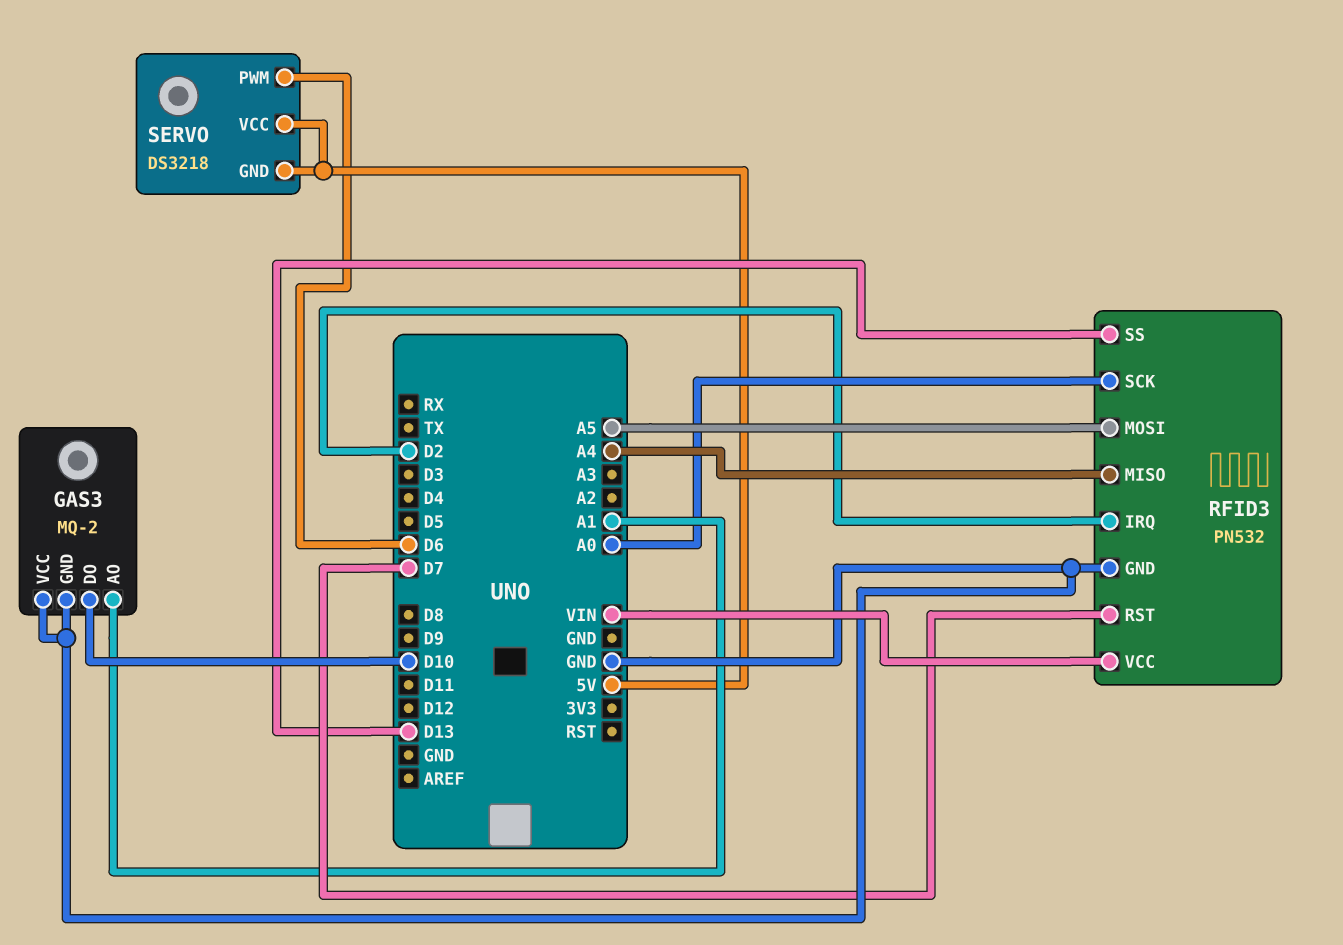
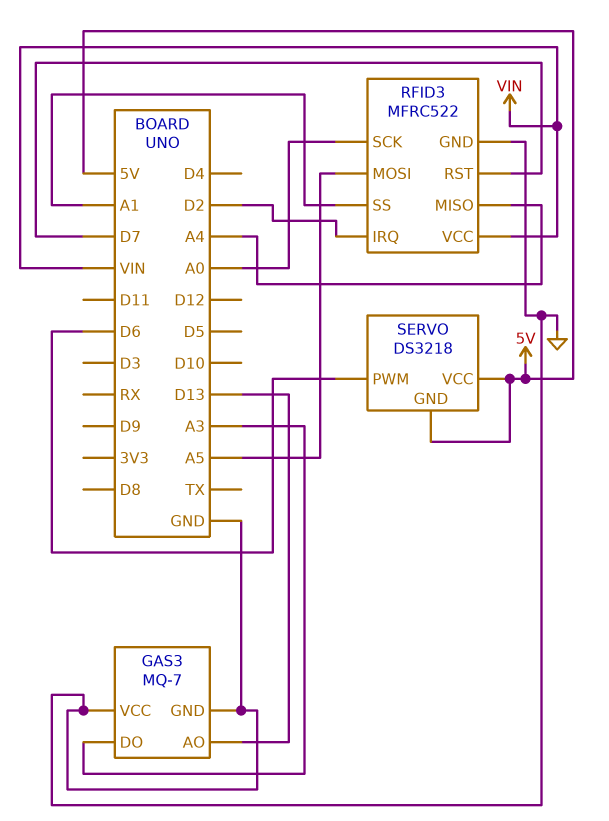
GAS3: MQ-2 -> MQ-7
GAS3 pin AO: A1 -> D13
GAS3 pin DO: D10 -> A3
RFID3: PN532 -> MFRC522
RFID3 pin SS: D13 -> A1

